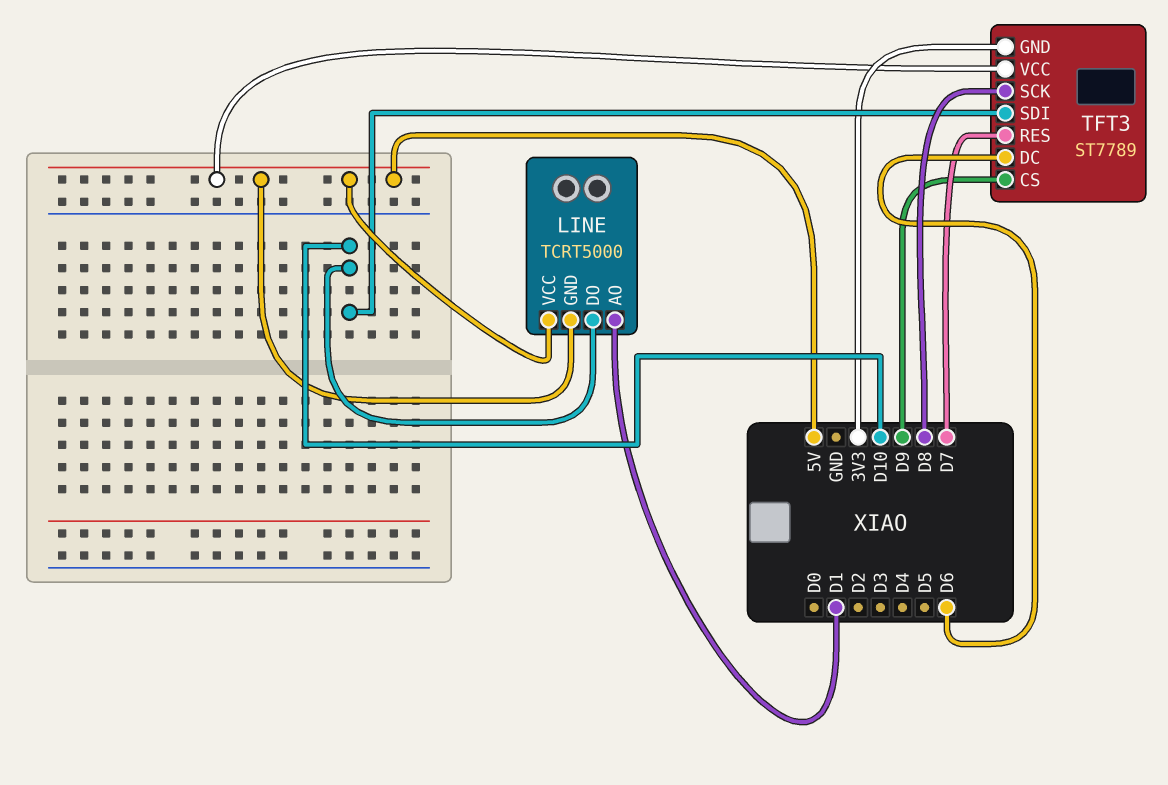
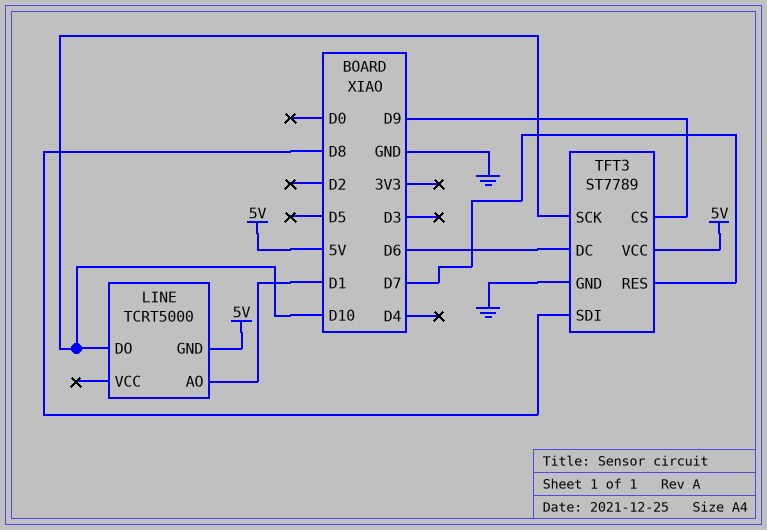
LINE pin VCC: 5V -> none
TFT3 pin GND: 3V3 -> GND
TFT3 pin SCK: D8 -> D10
TFT3 pin SDI: D10 -> D8

